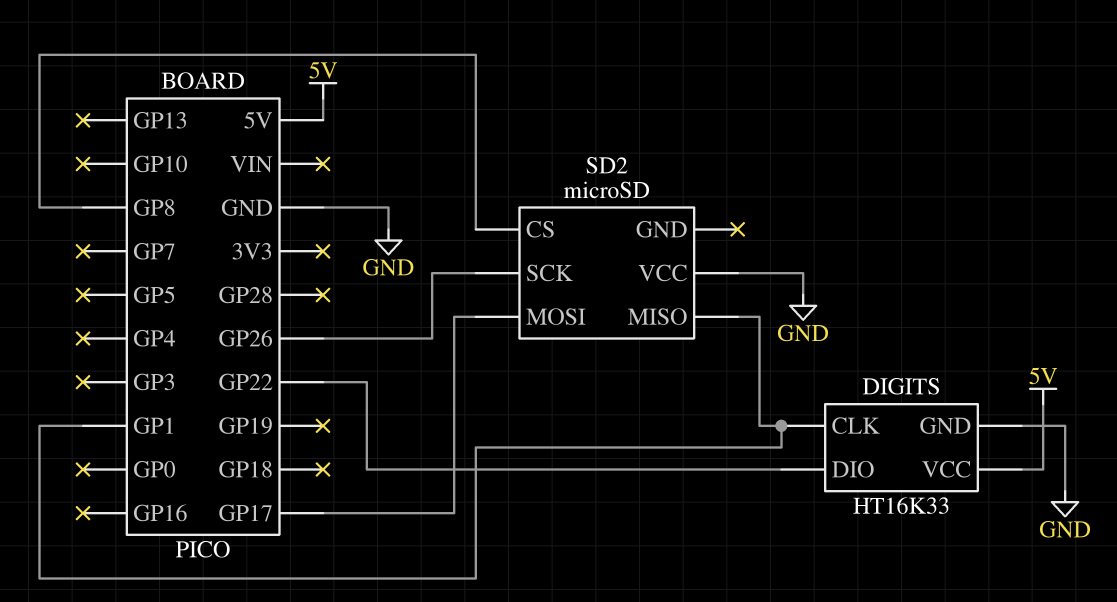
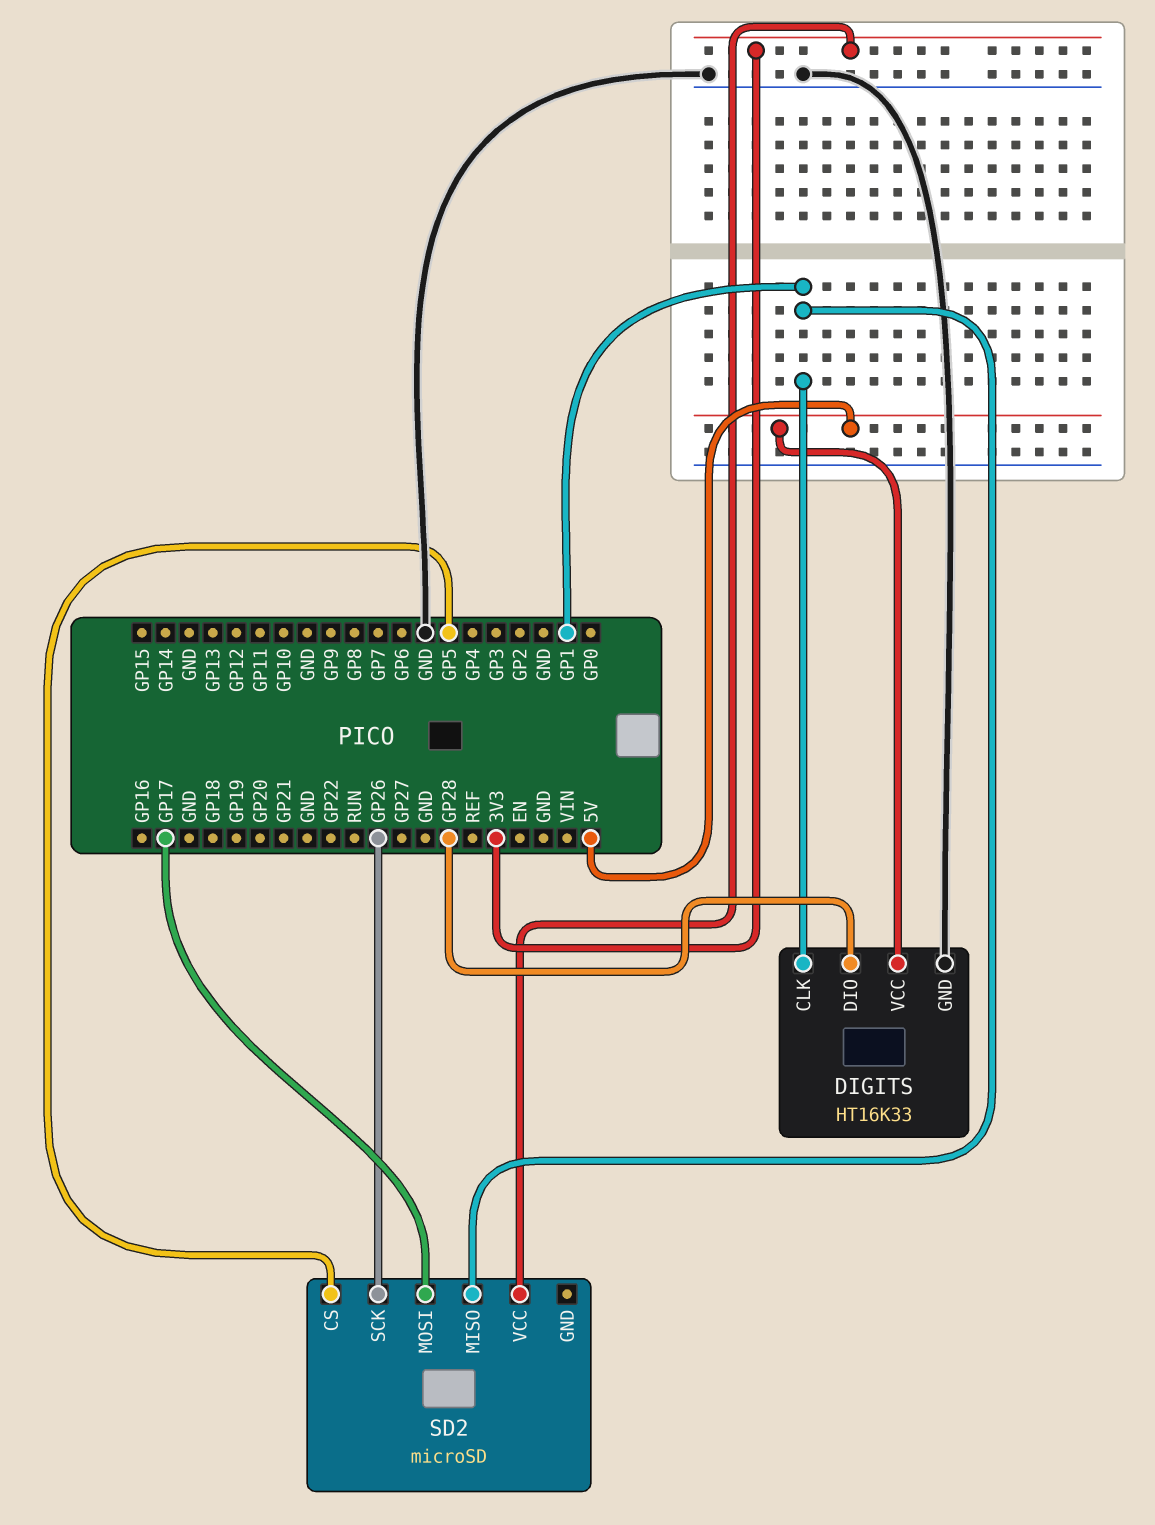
DIGITS pin DIO: GP22 -> GP28
SD2 pin CS: GP8 -> GP5
SD2 pin VCC: GND -> 3V3

